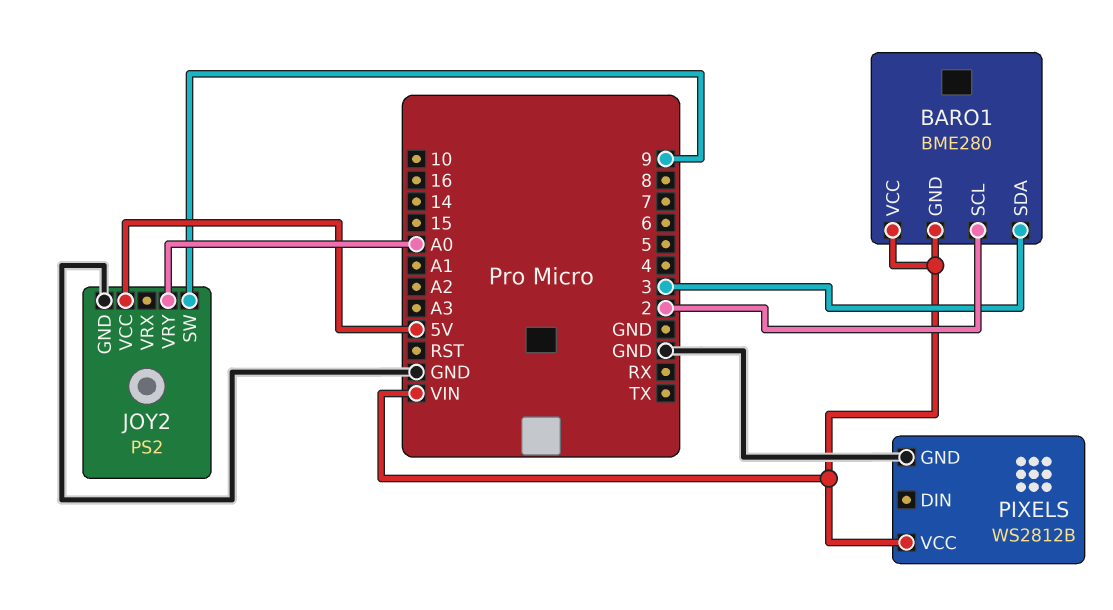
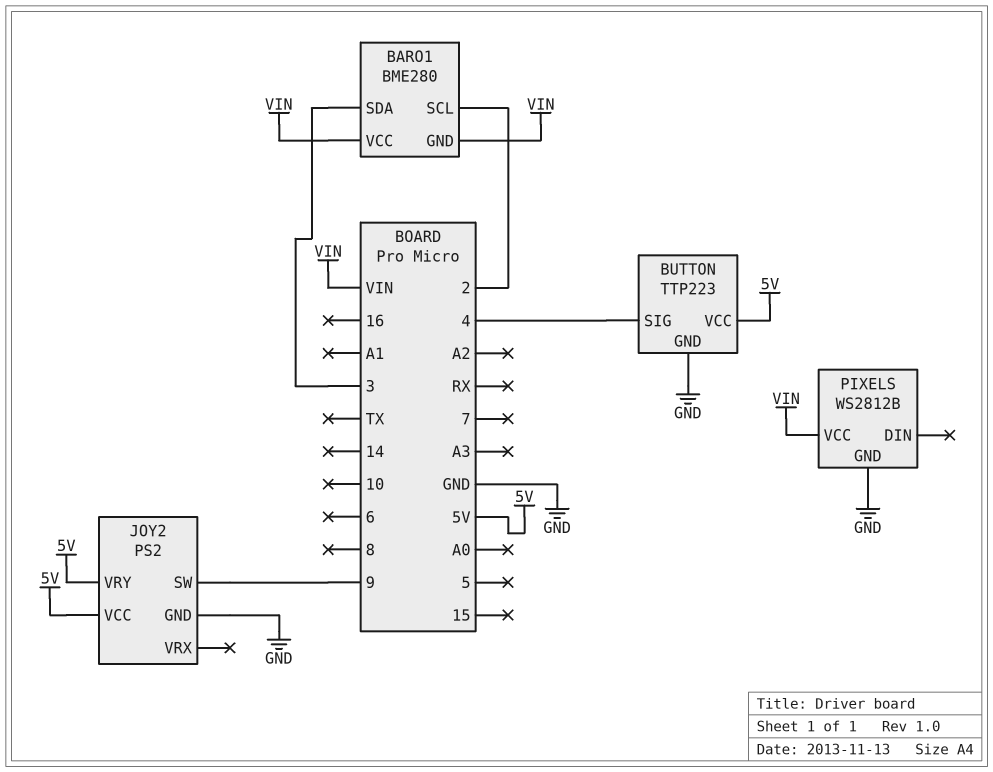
BUTTON: none -> TTP223
BUTTON pin GND: none -> GND
BUTTON pin SIG: none -> 4
BUTTON pin VCC: none -> 5V
JOY2 pin VRY: A0 -> 5V

